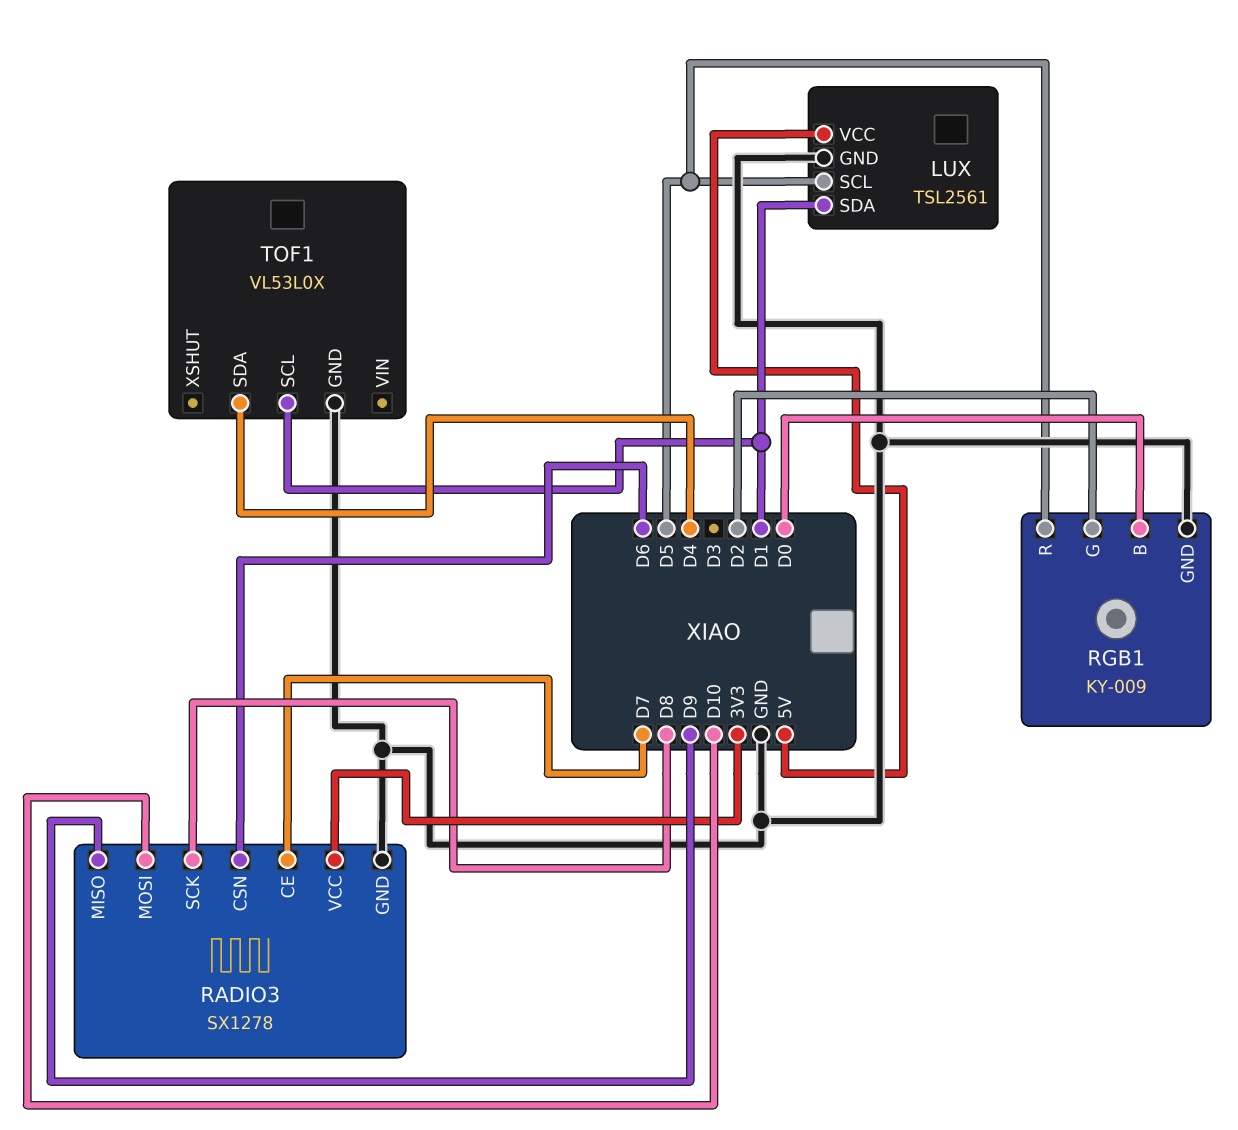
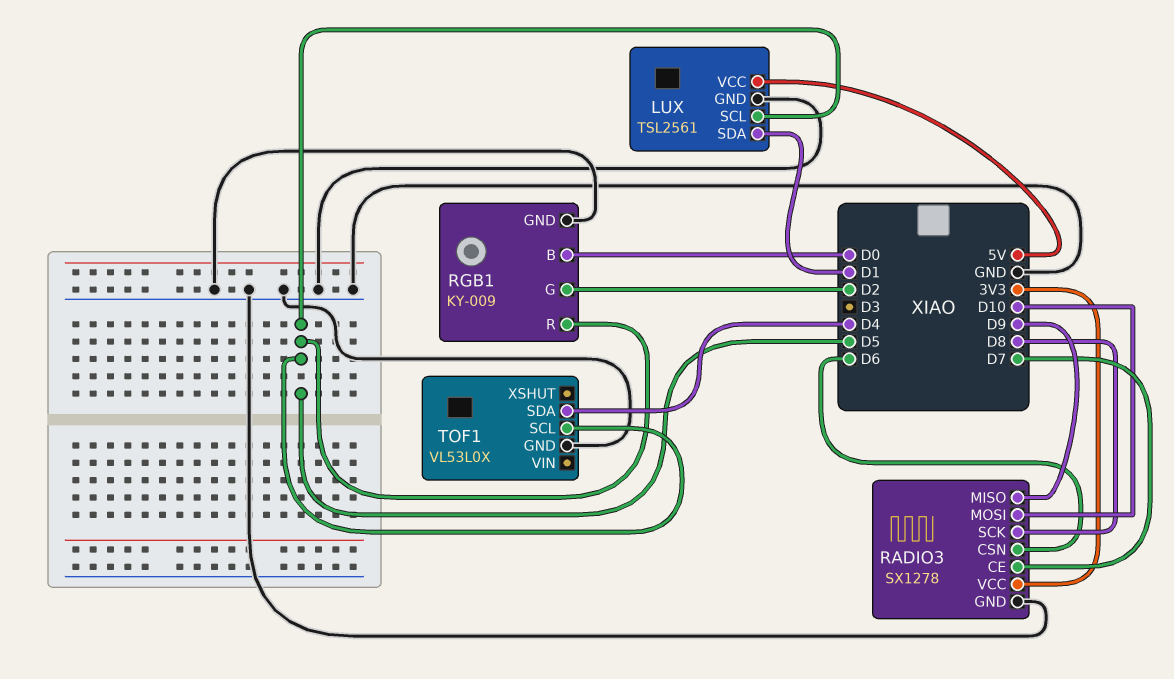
TOF1 pin SCL: D1 -> D5

